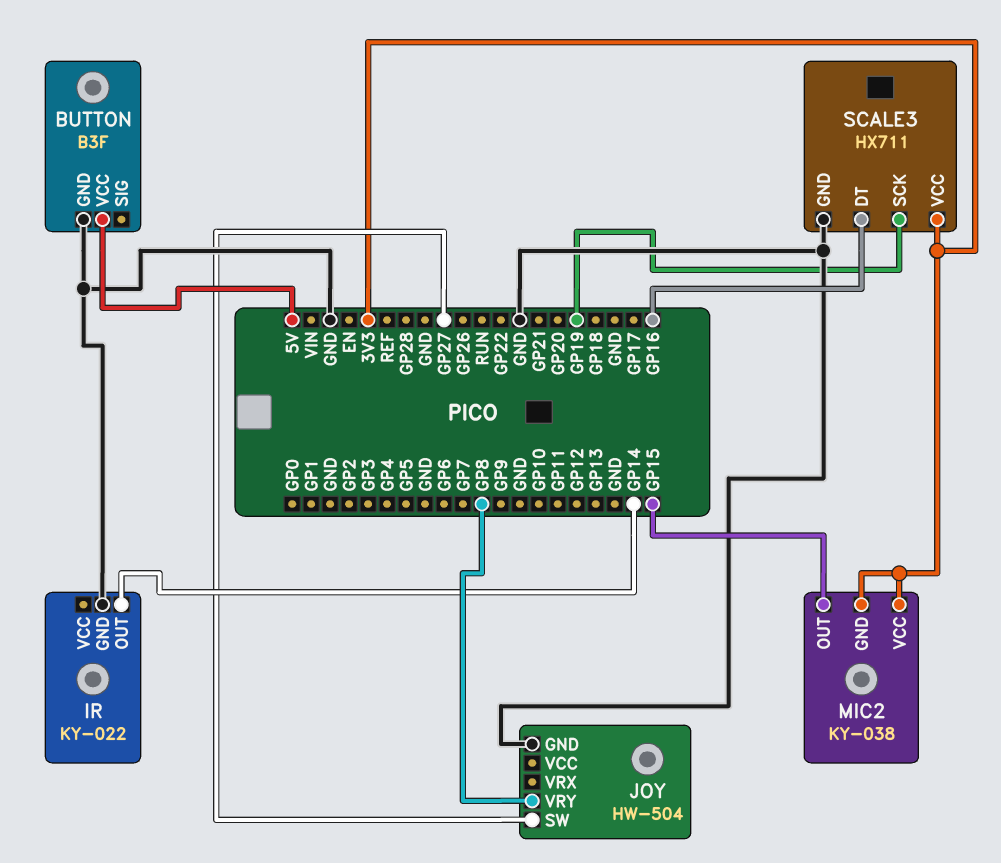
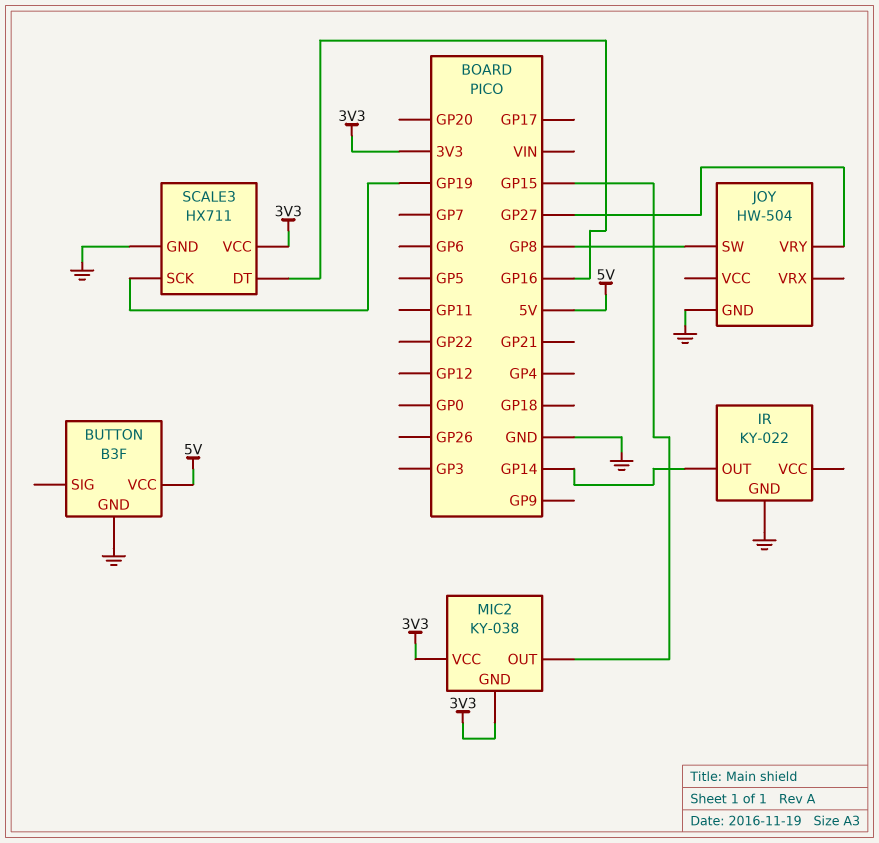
JOY pin SW: GP27 -> GP8
JOY pin VRY: GP8 -> GP27

